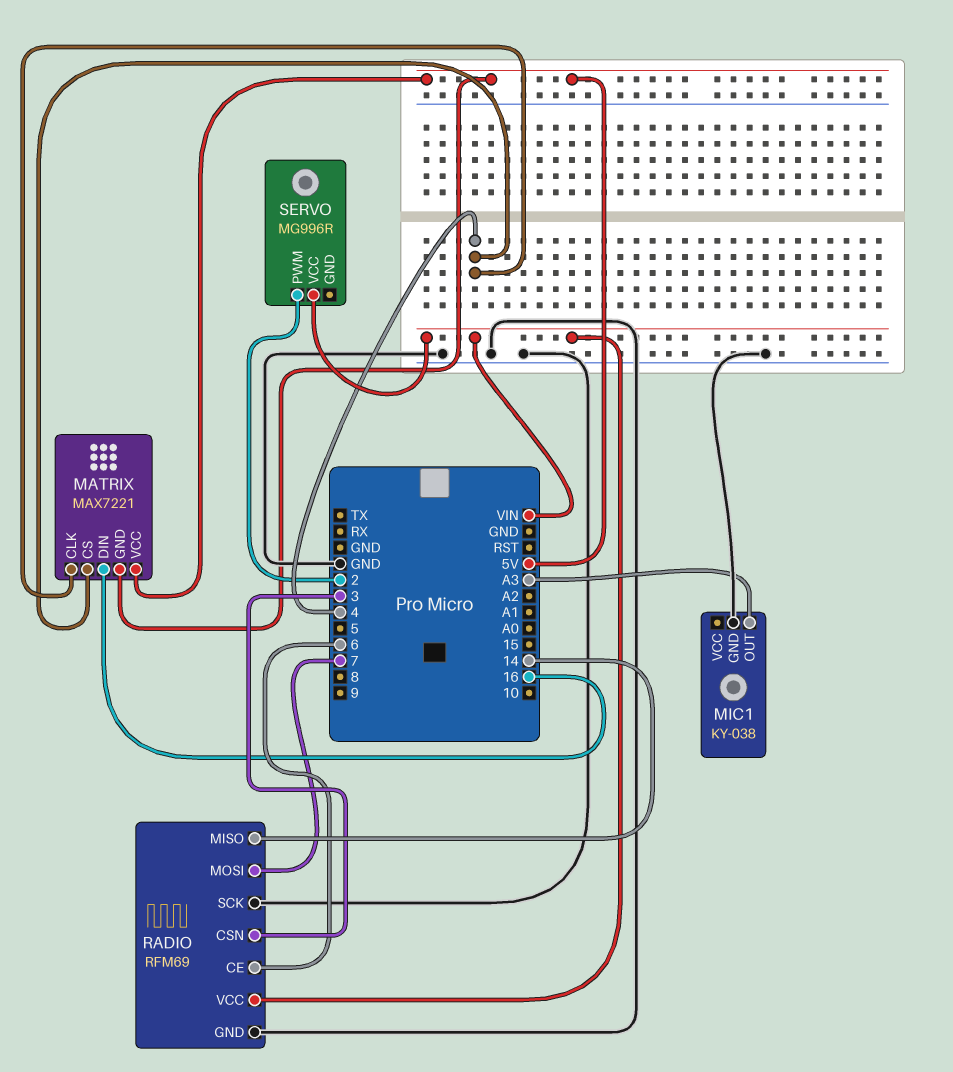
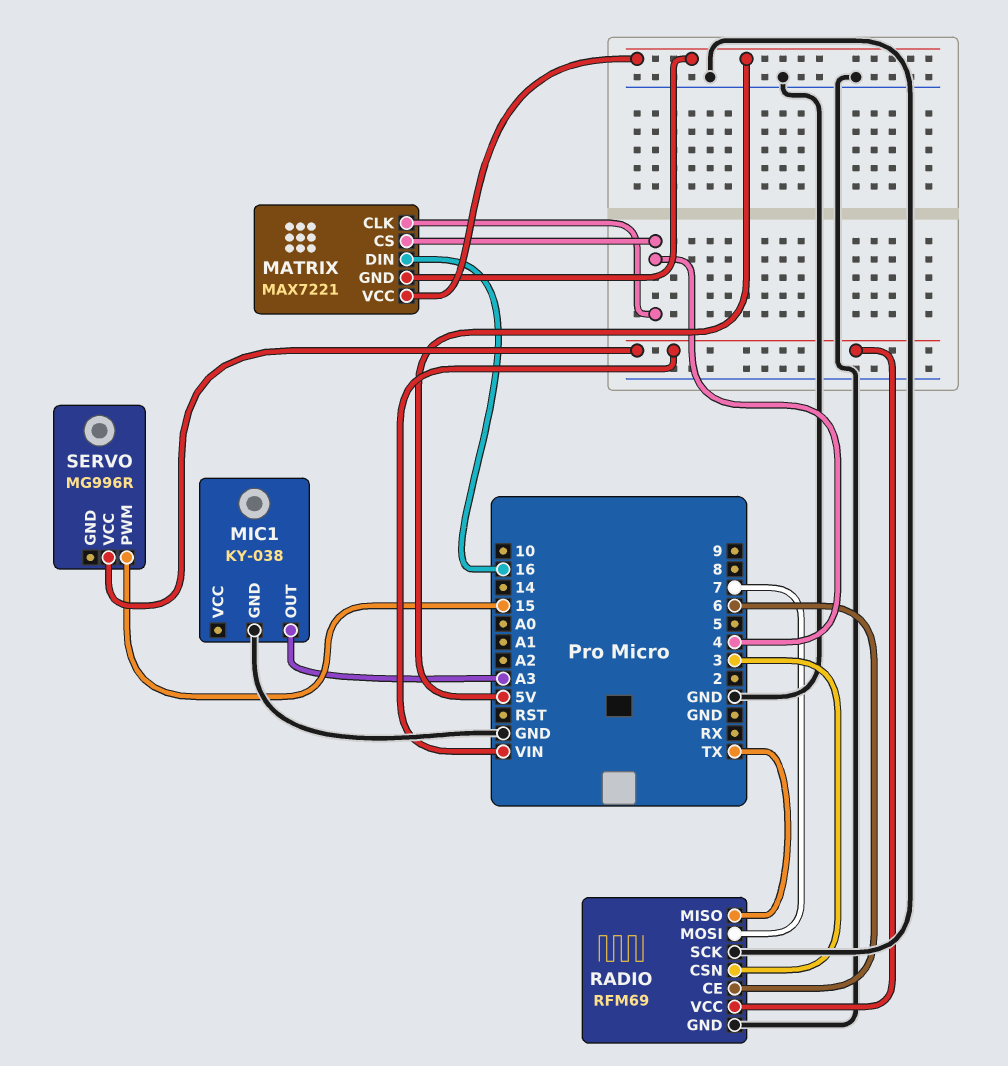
RADIO pin MISO: 14 -> TX
SERVO pin PWM: 2 -> 15

